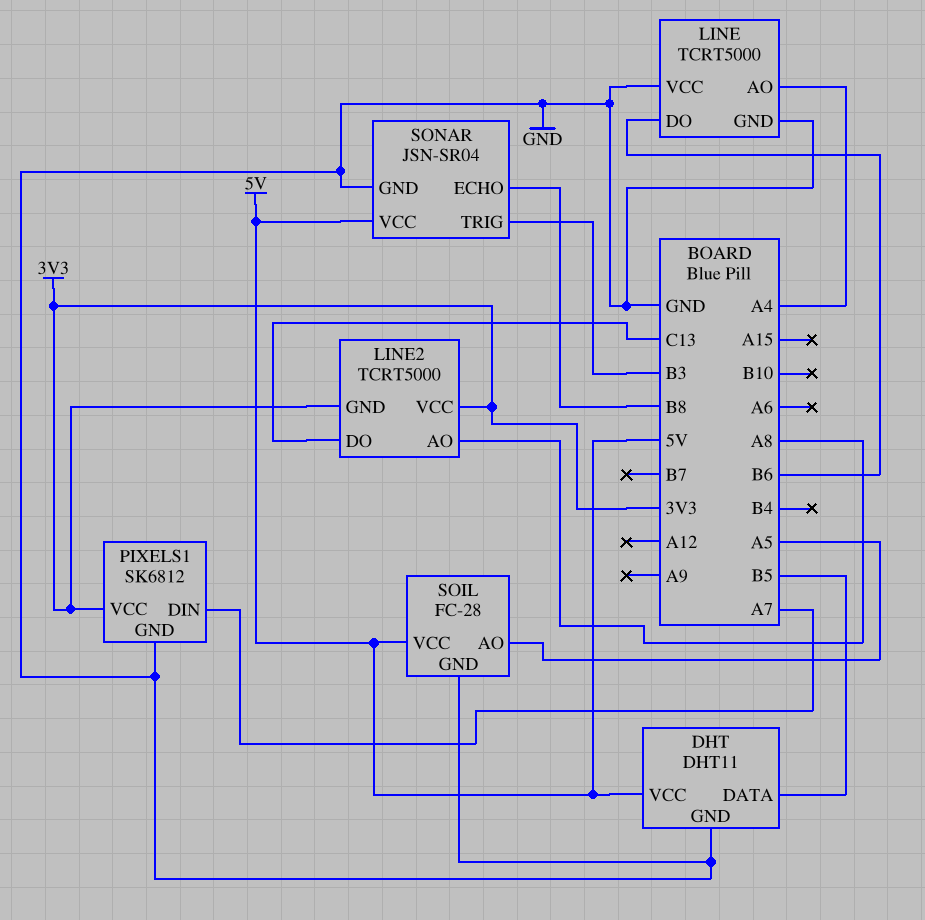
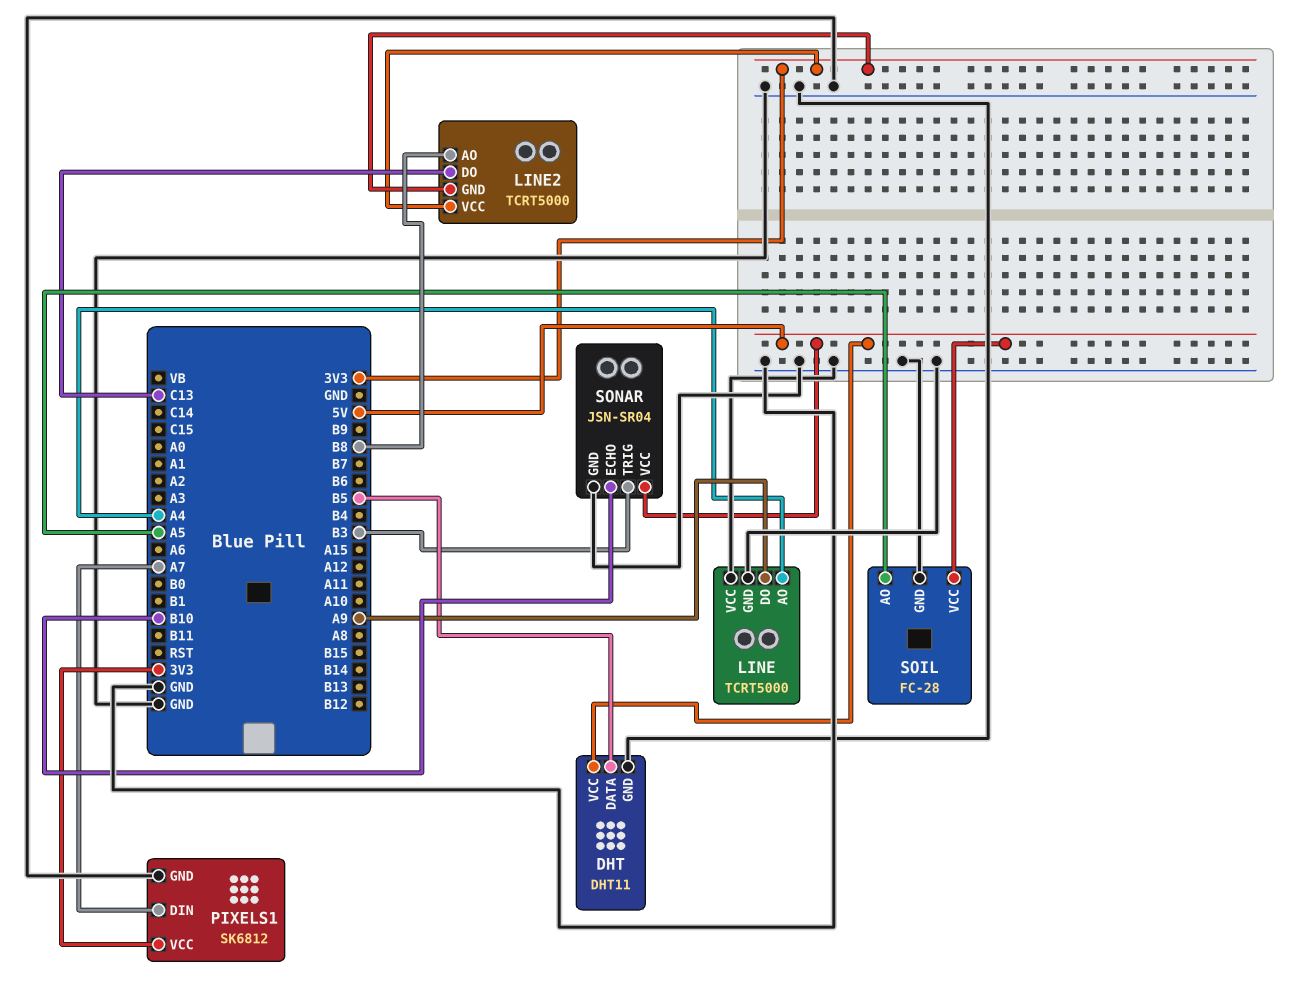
LINE pin DO: B6 -> A9
LINE2 pin AO: A8 -> B8
SONAR pin ECHO: B8 -> B10

